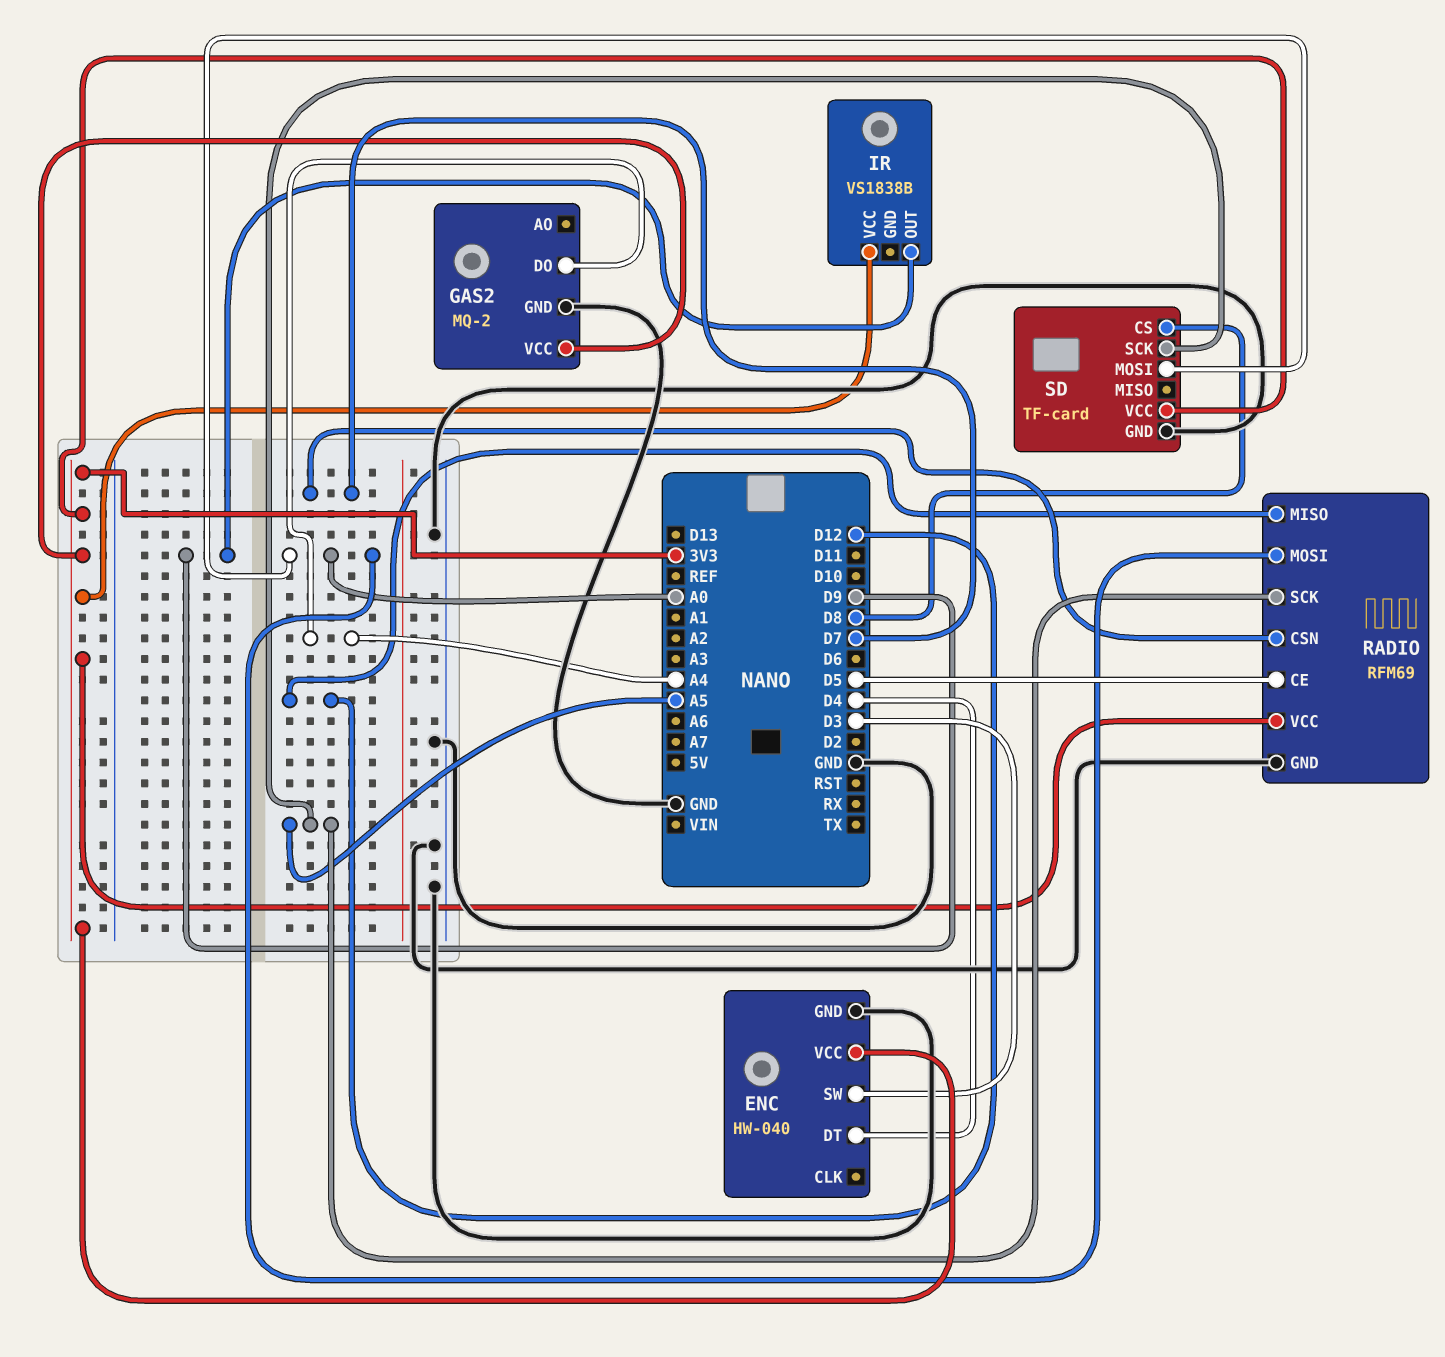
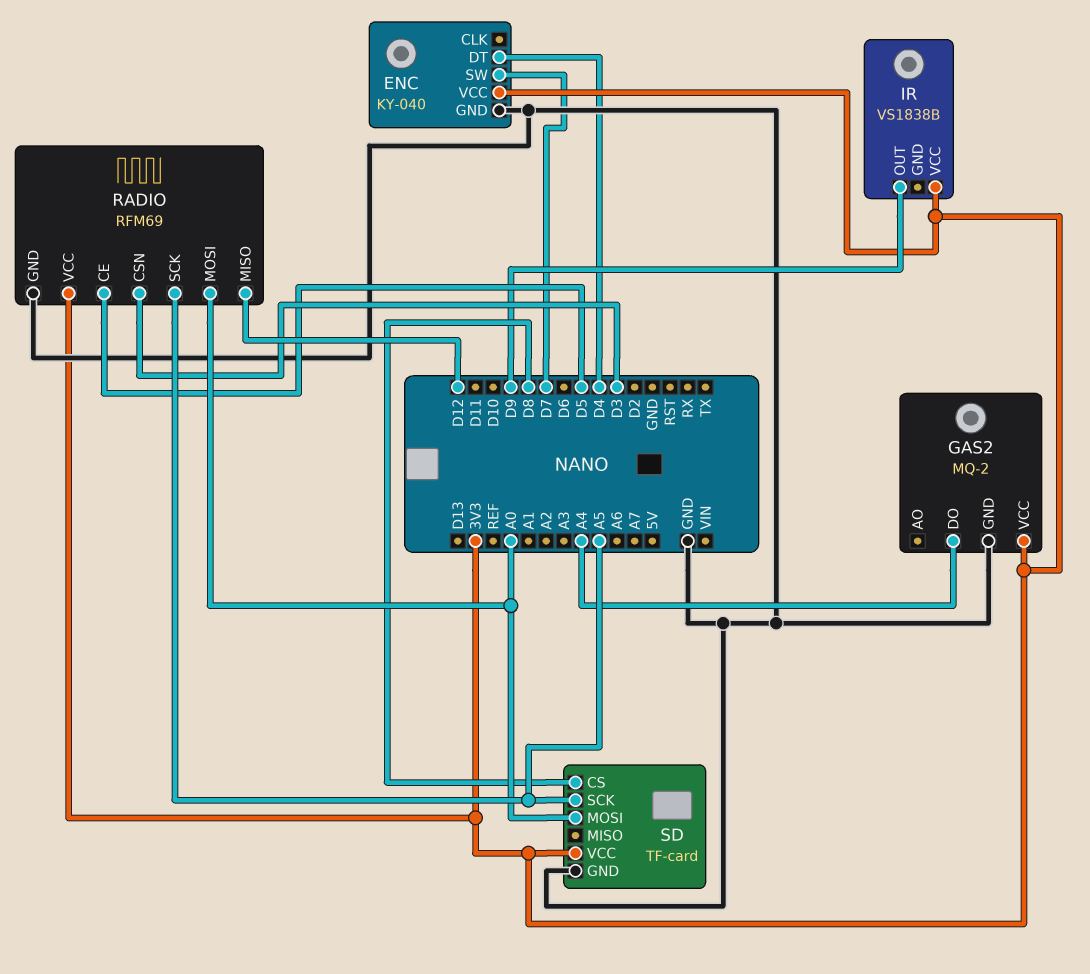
ENC: HW-040 -> KY-040
ENC pin SW: D3 -> D7
RADIO pin CSN: D7 -> D3

